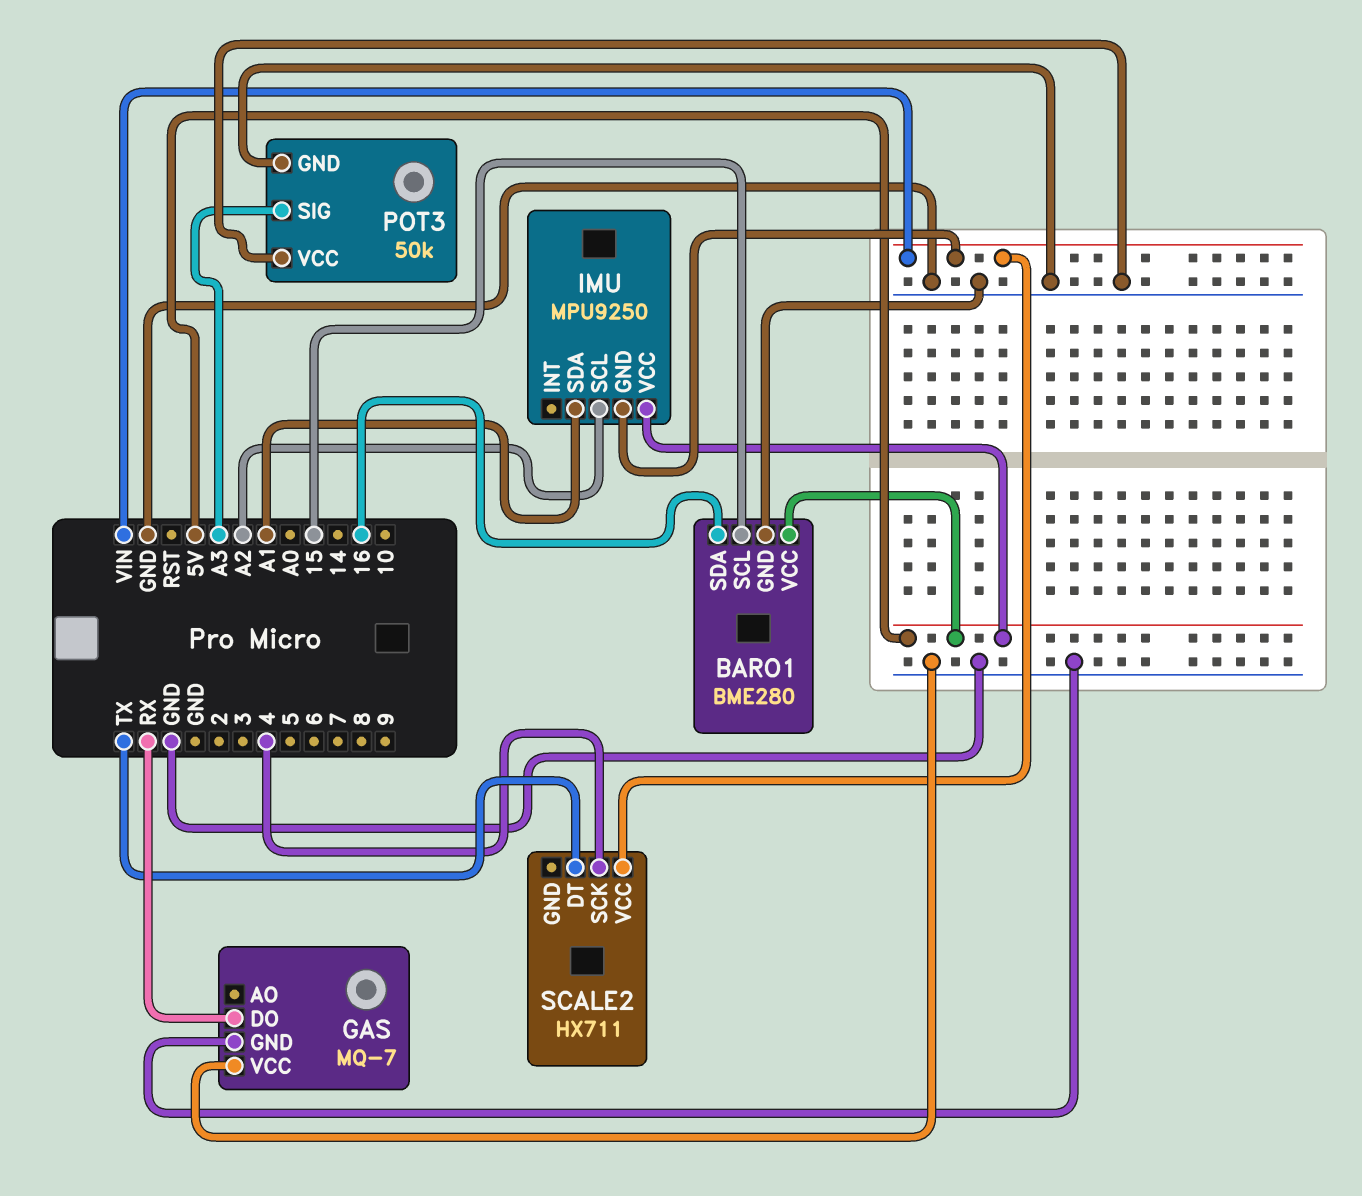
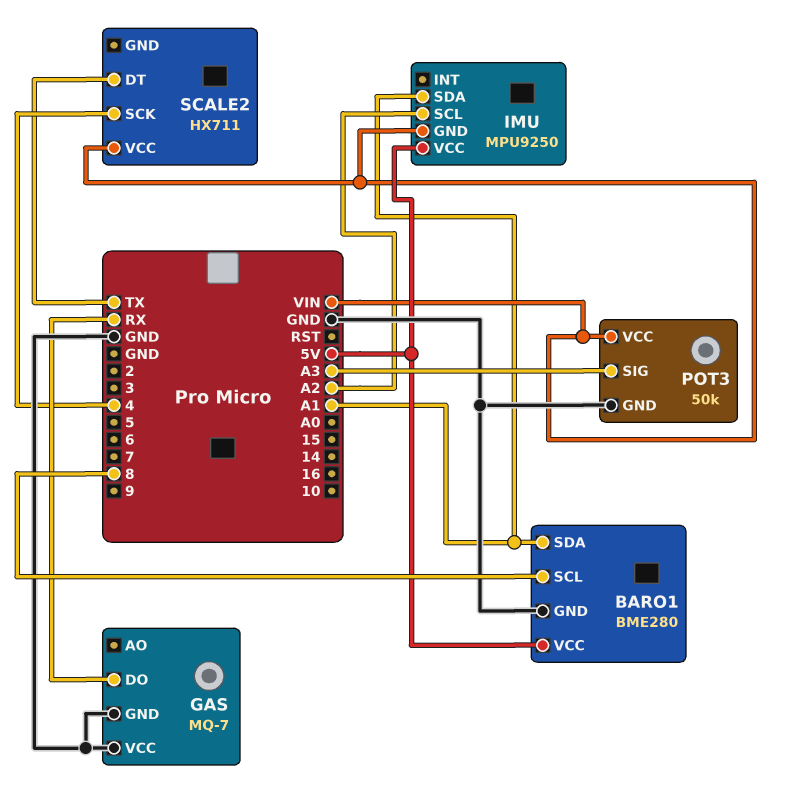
BARO1 pin SCL: 15 -> 8
BARO1 pin SDA: 16 -> A1
POT3 pin VCC: GND -> VIN

